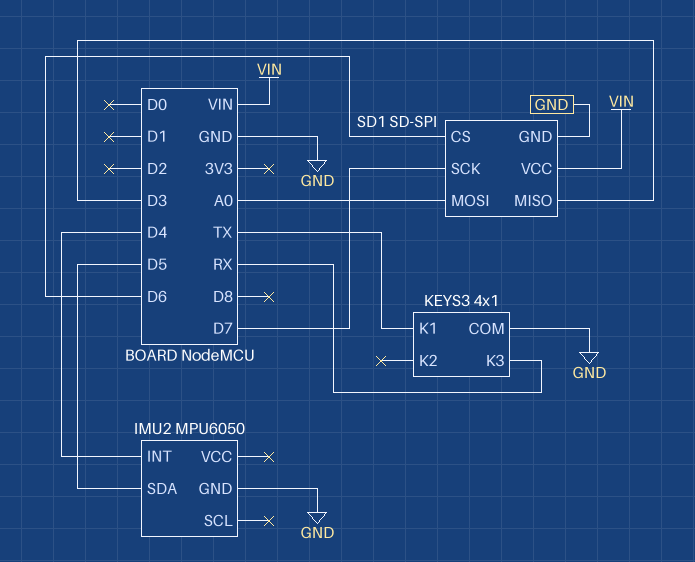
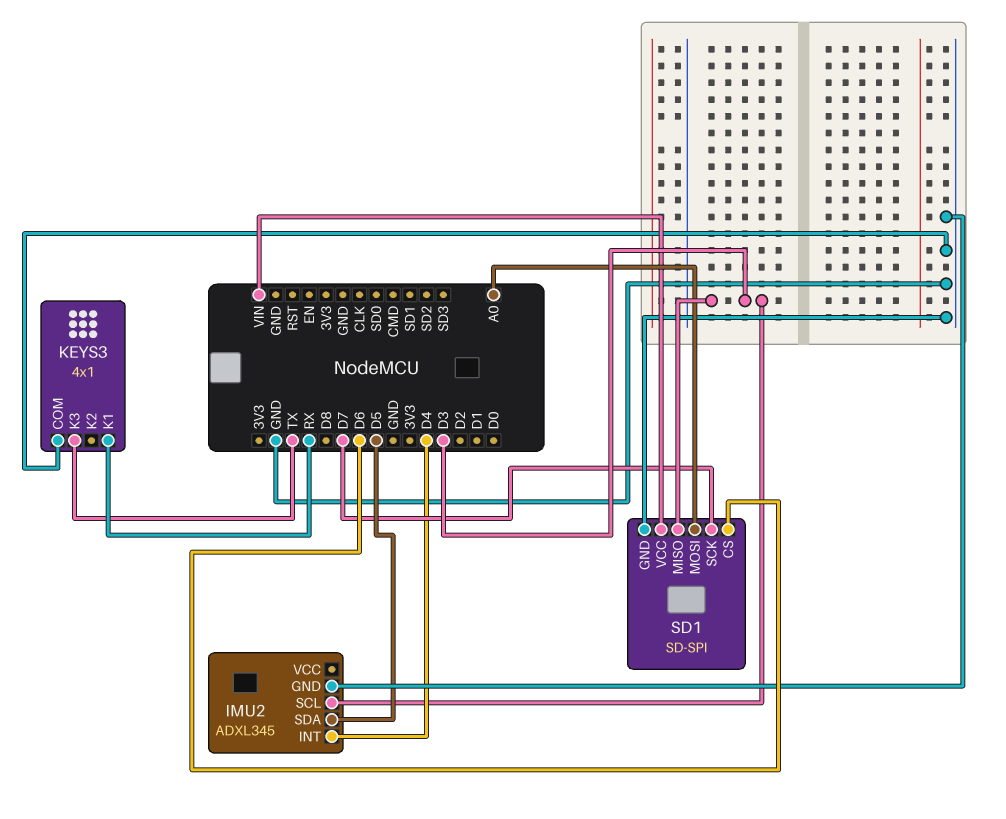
IMU2: MPU6050 -> ADXL345
IMU2 pin SCL: none -> D3
KEYS3 pin K1: TX -> RX
KEYS3 pin K3: RX -> TX

